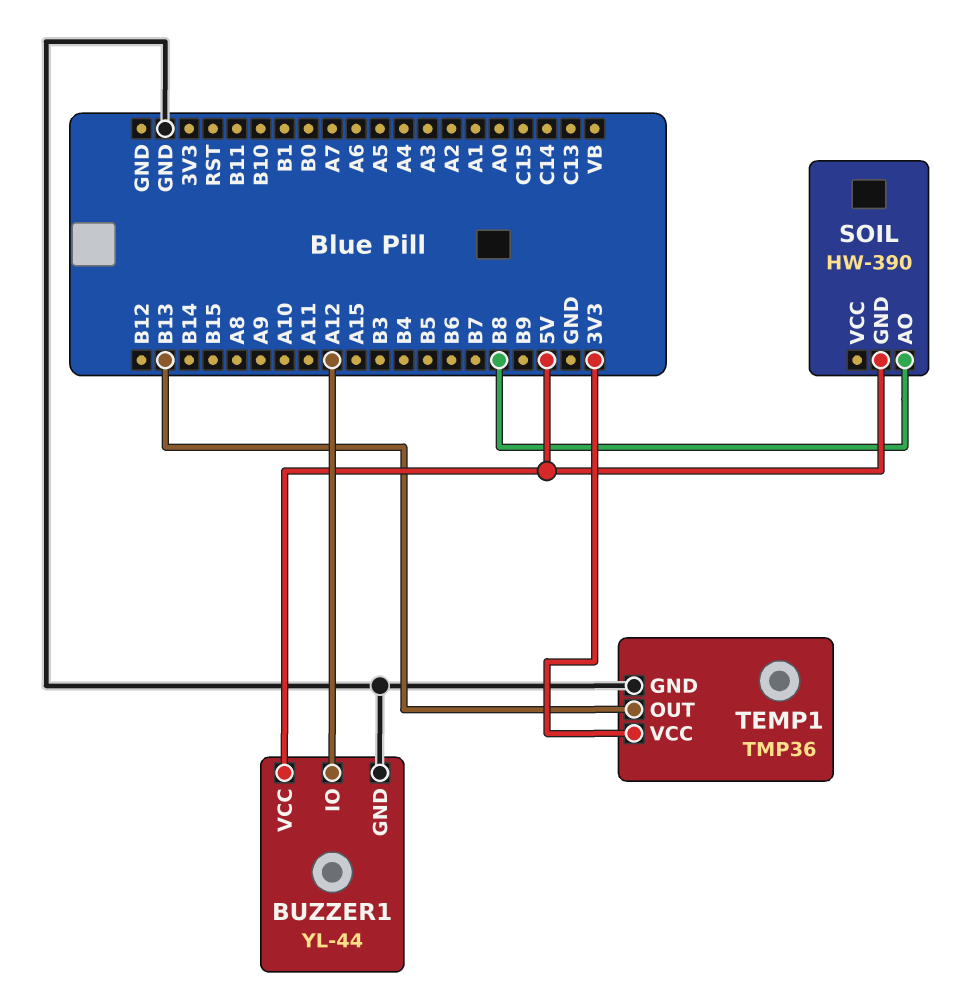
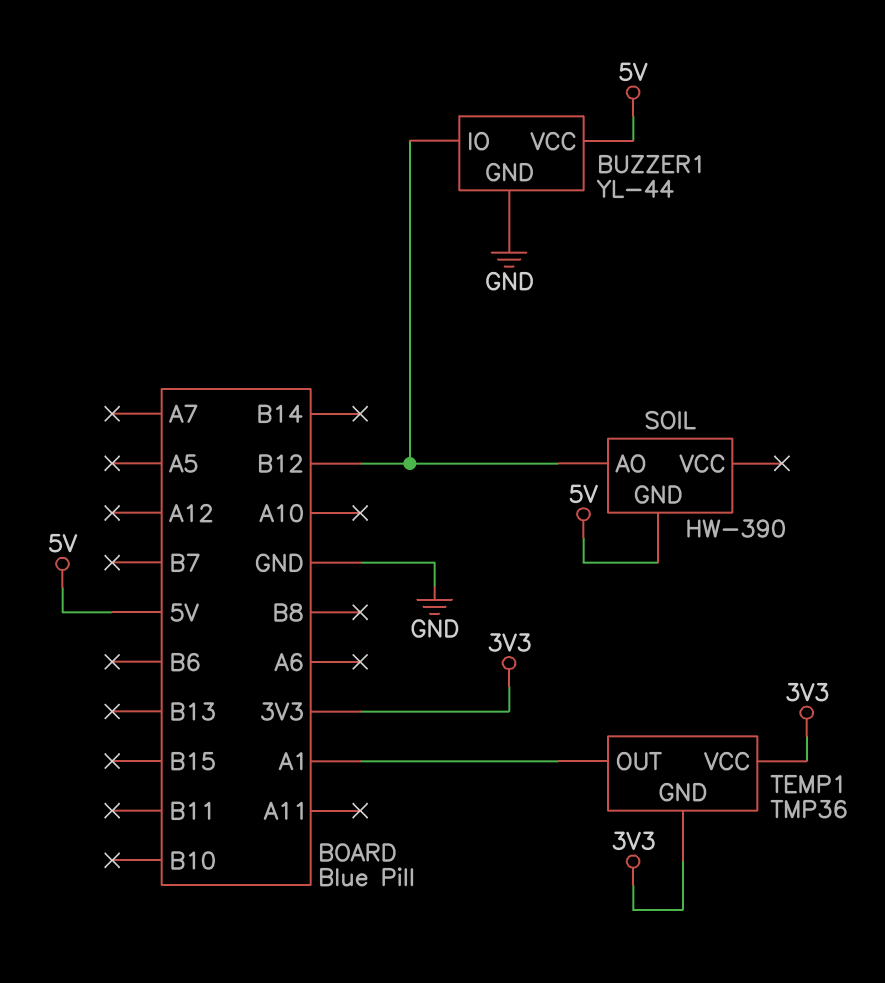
BUZZER1 pin IO: A12 -> B12
SOIL pin AO: B8 -> B12
TEMP1 pin GND: GND -> 3V3
TEMP1 pin OUT: B13 -> A1

